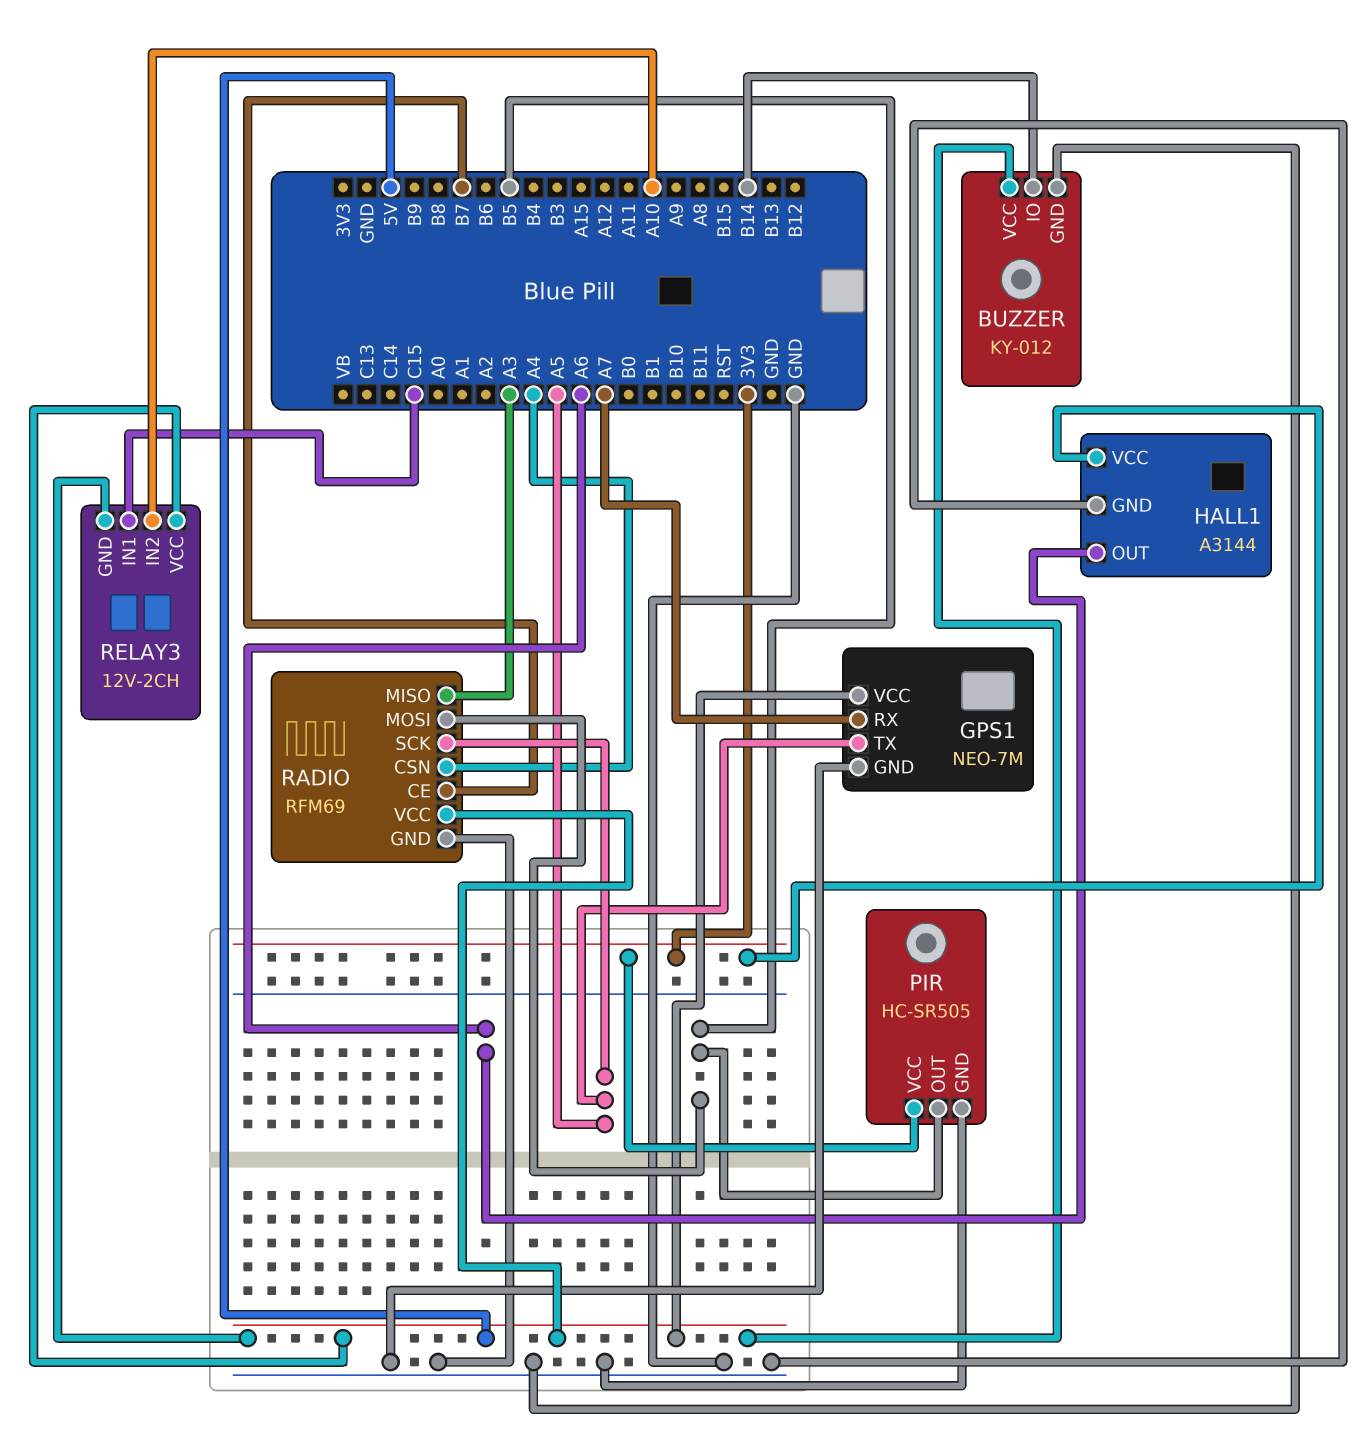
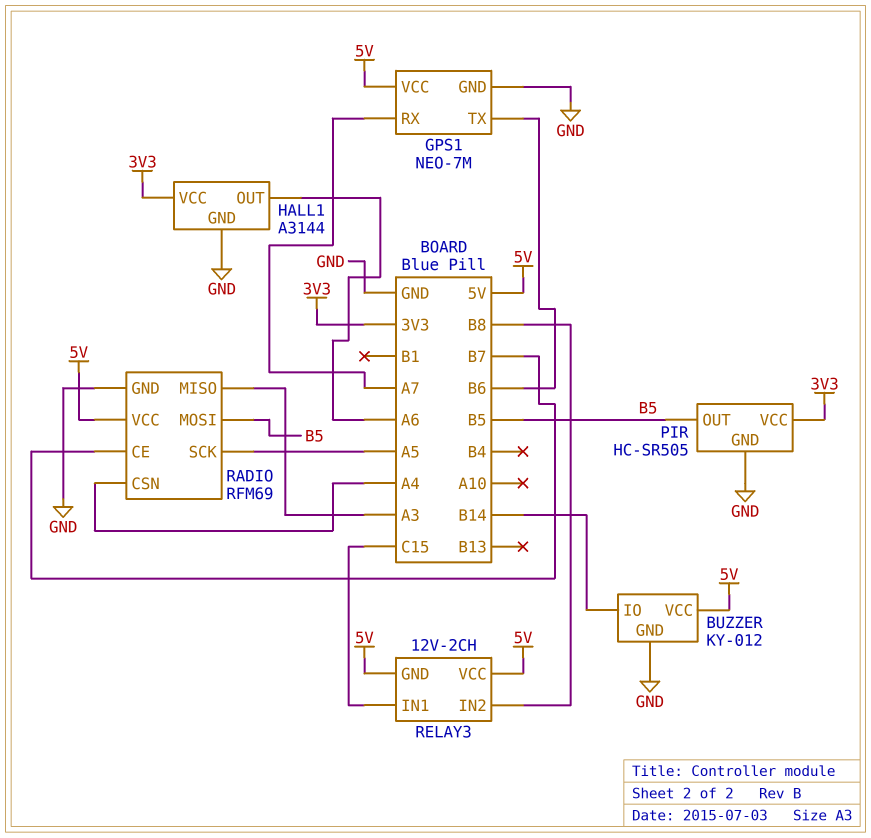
GPS1 pin TX: A5 -> B6
RELAY3 pin IN2: A10 -> B8

